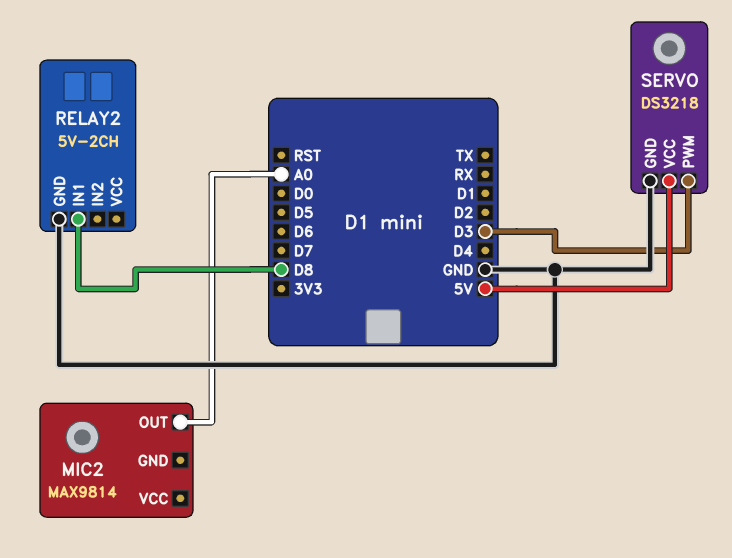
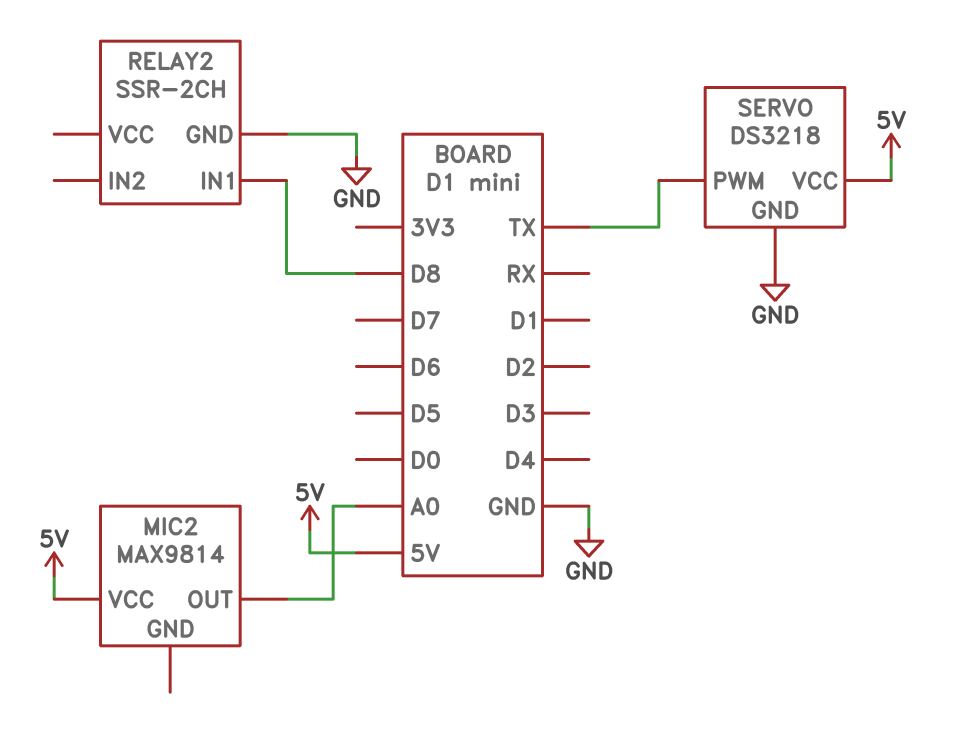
MIC2 pin VCC: none -> 5V
RELAY2: 5V-2CH -> SSR-2CH
SERVO pin PWM: D3 -> TX

